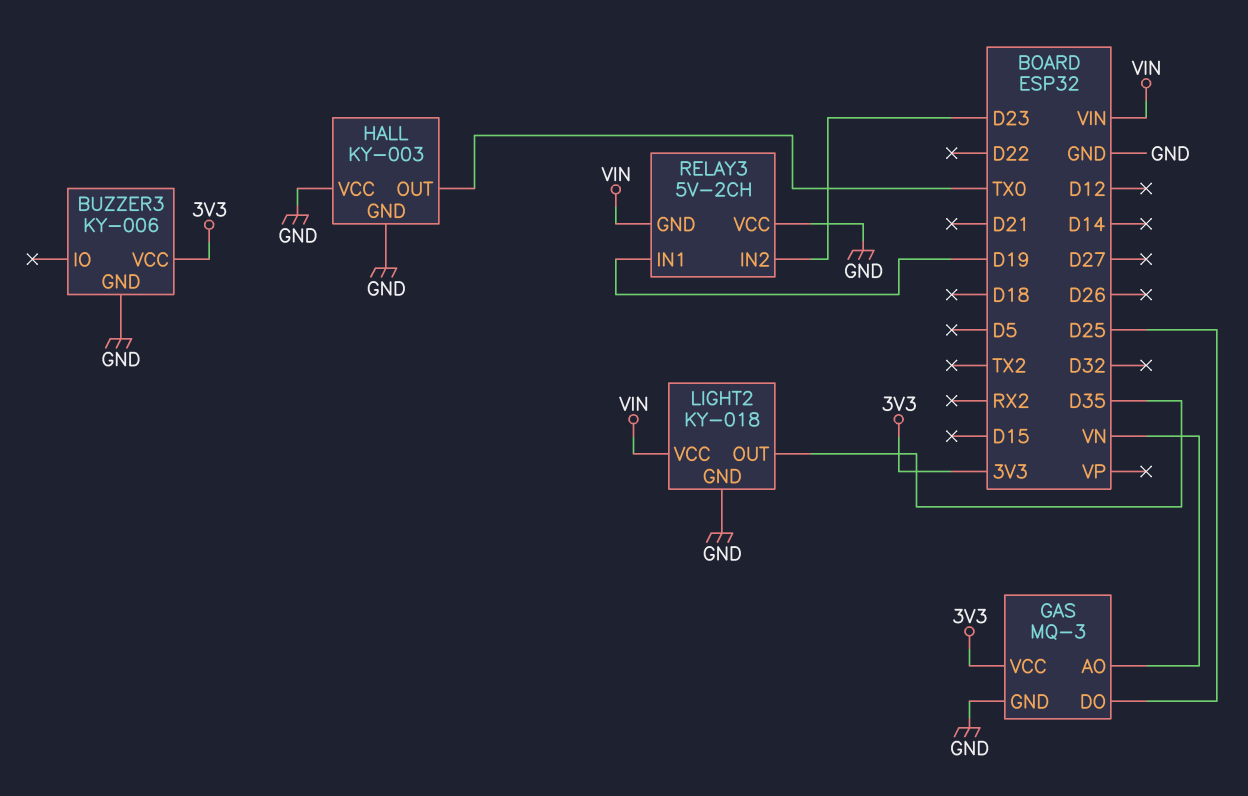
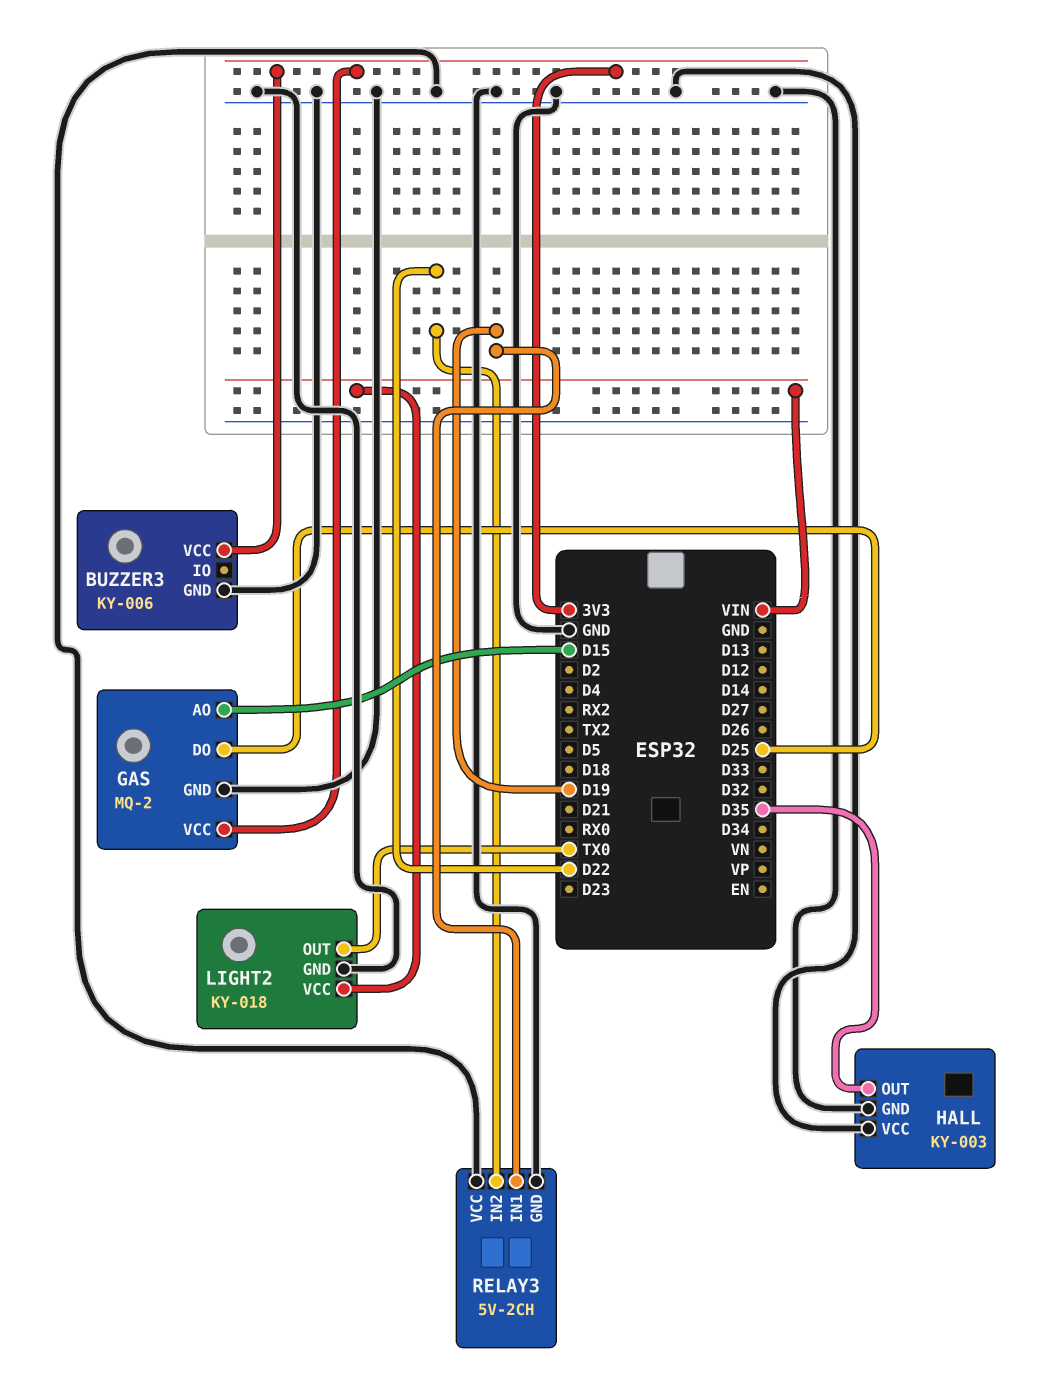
GAS: MQ-3 -> MQ-2
GAS pin AO: VN -> D15
HALL pin OUT: TX0 -> D35
LIGHT2 pin OUT: D35 -> TX0
RELAY3 pin GND: VIN -> GND
RELAY3 pin IN2: D23 -> D22

